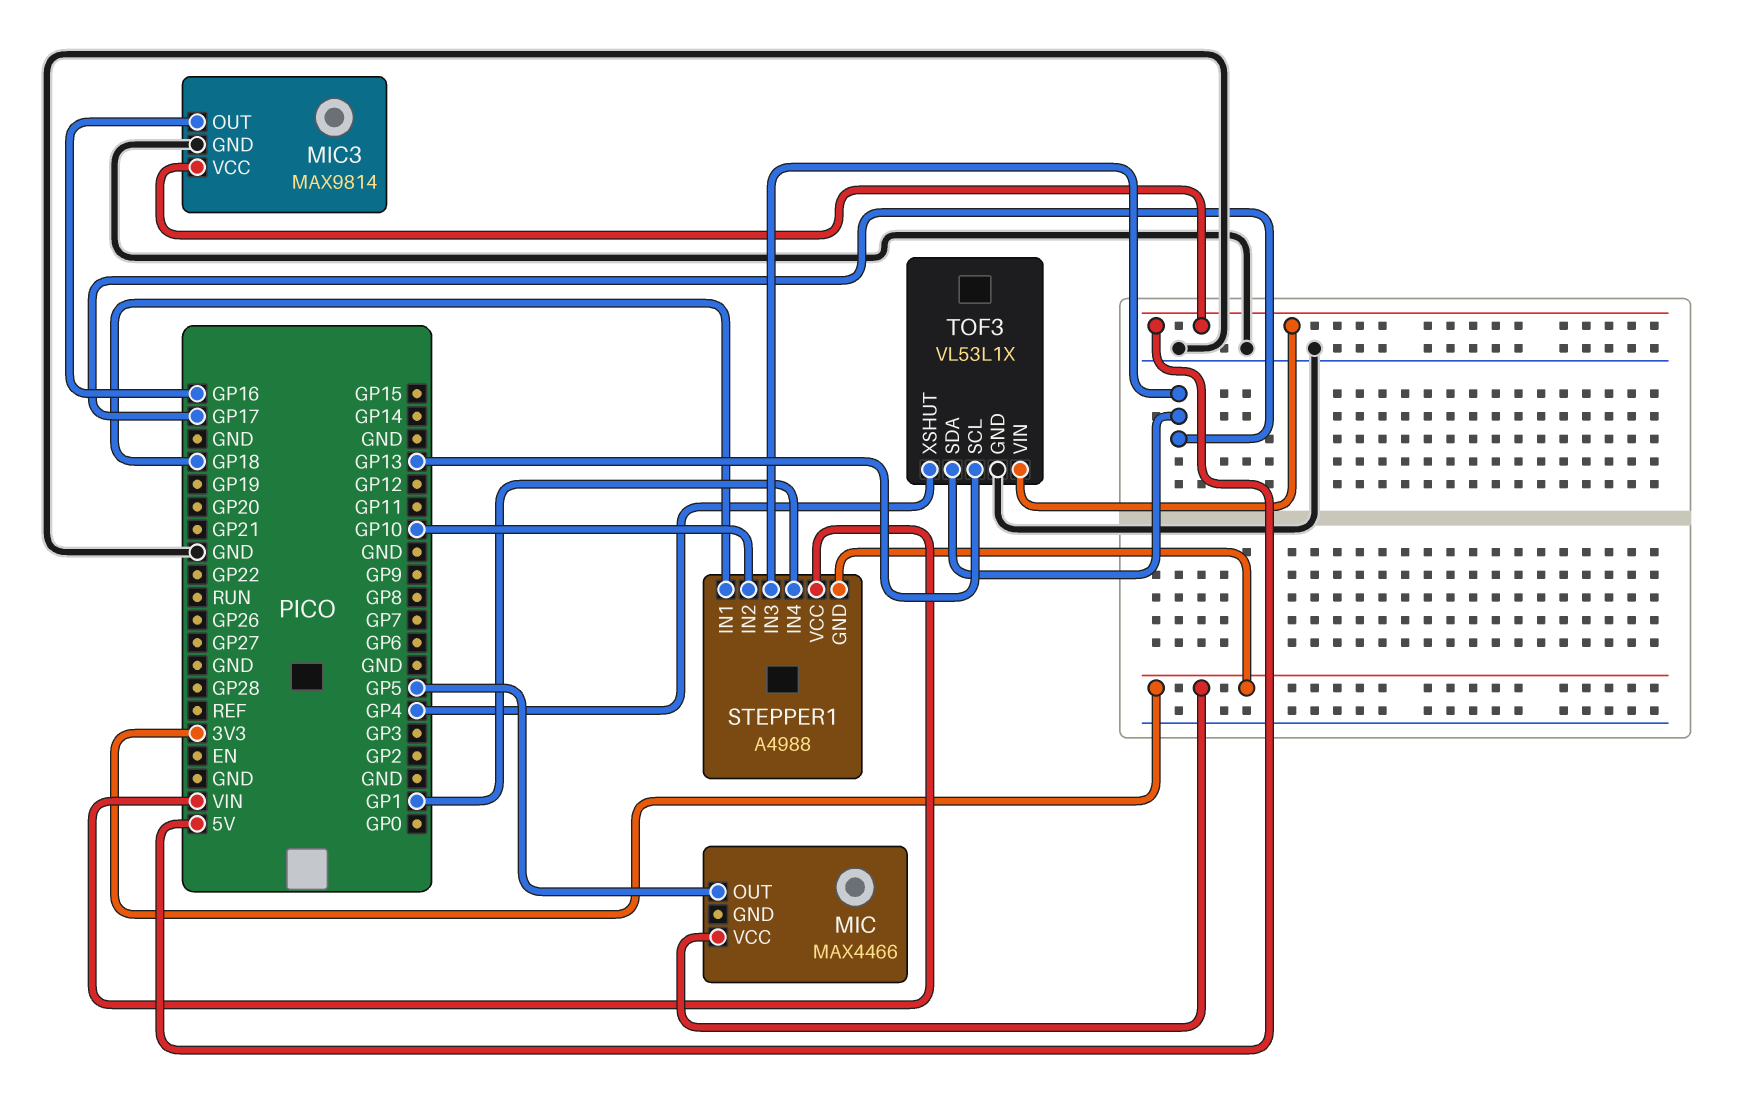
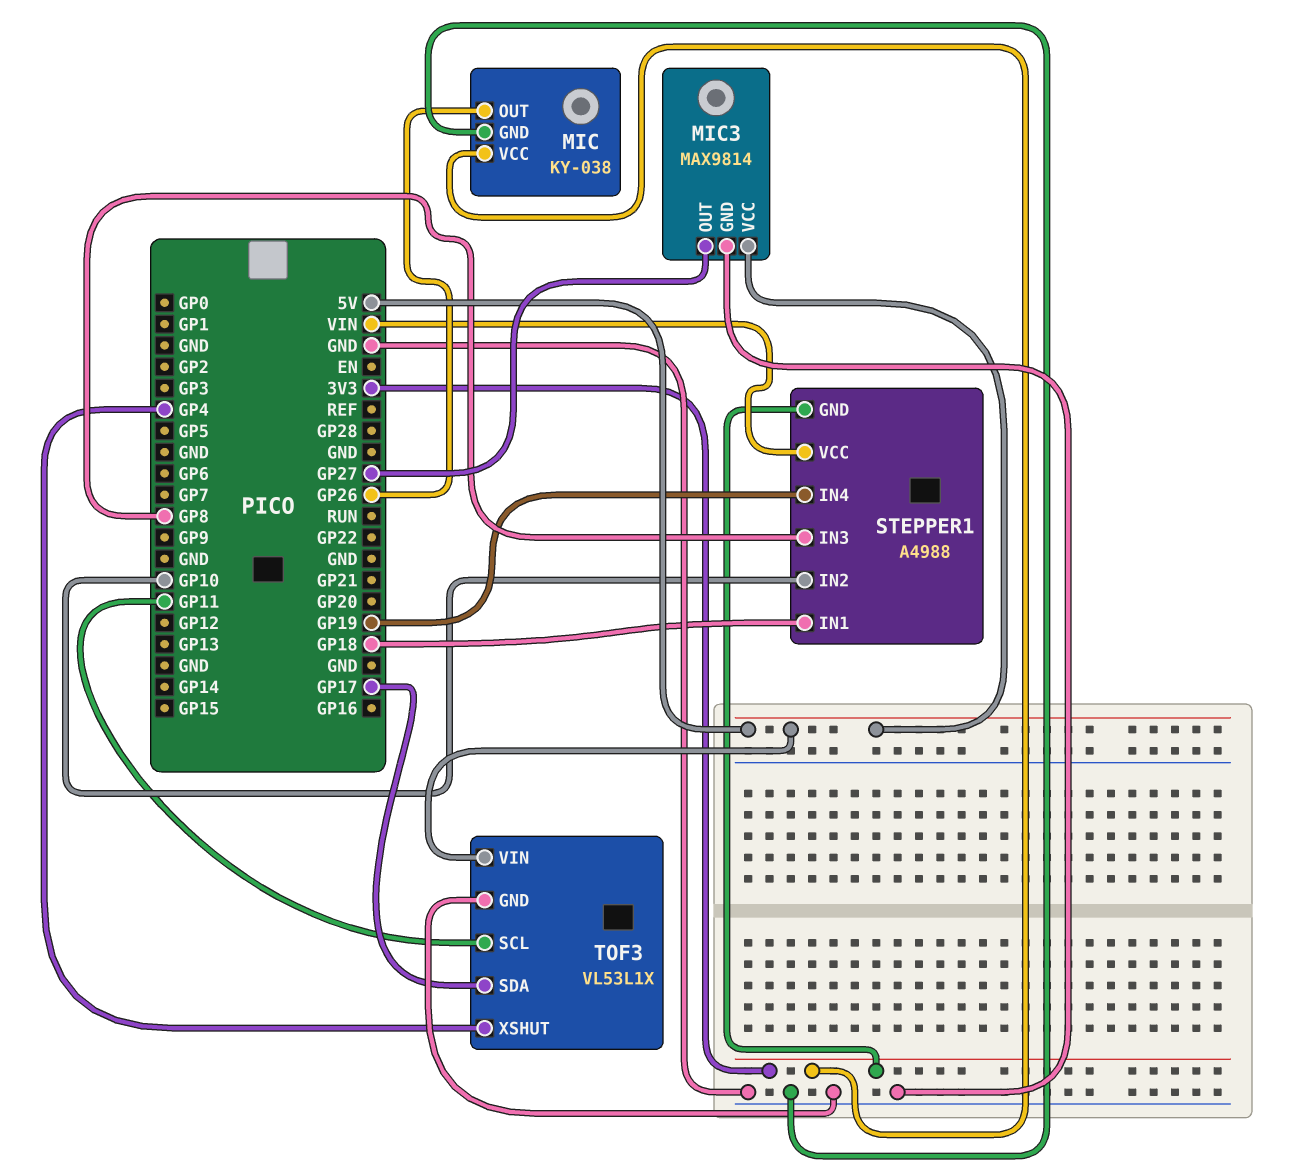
MIC: MAX4466 -> KY-038
MIC pin GND: none -> GND
MIC pin OUT: GP5 -> GP26
MIC3 pin OUT: GP16 -> GP27
STEPPER1 pin IN3: GP17 -> GP8
STEPPER1 pin IN4: GP1 -> GP19
TOF3 pin SCL: GP13 -> GP11

